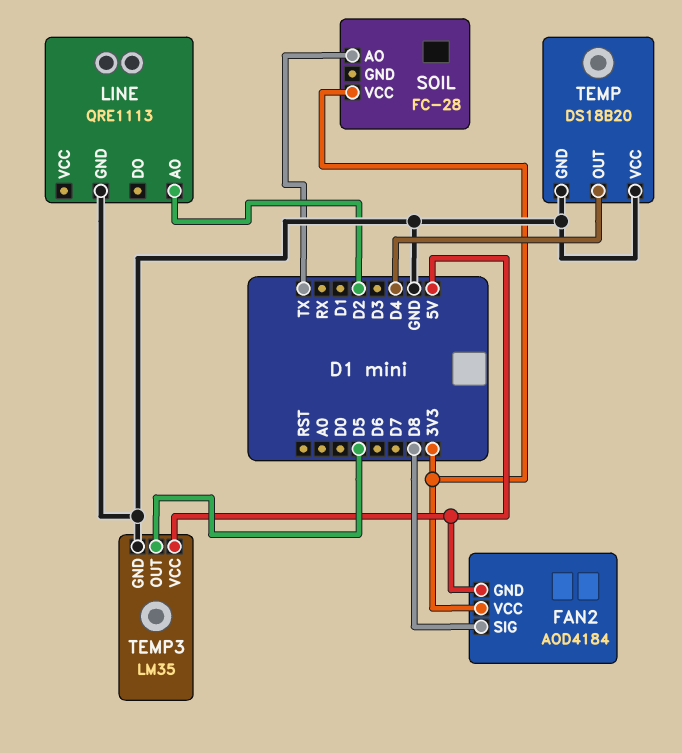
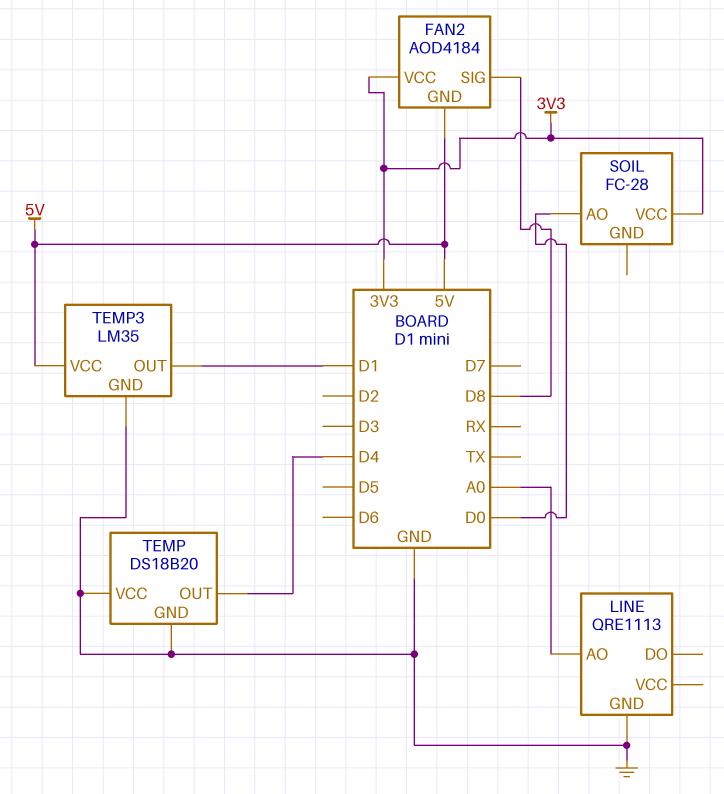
LINE pin AO: D2 -> A0
SOIL pin AO: TX -> D0
TEMP3 pin OUT: D5 -> D1

